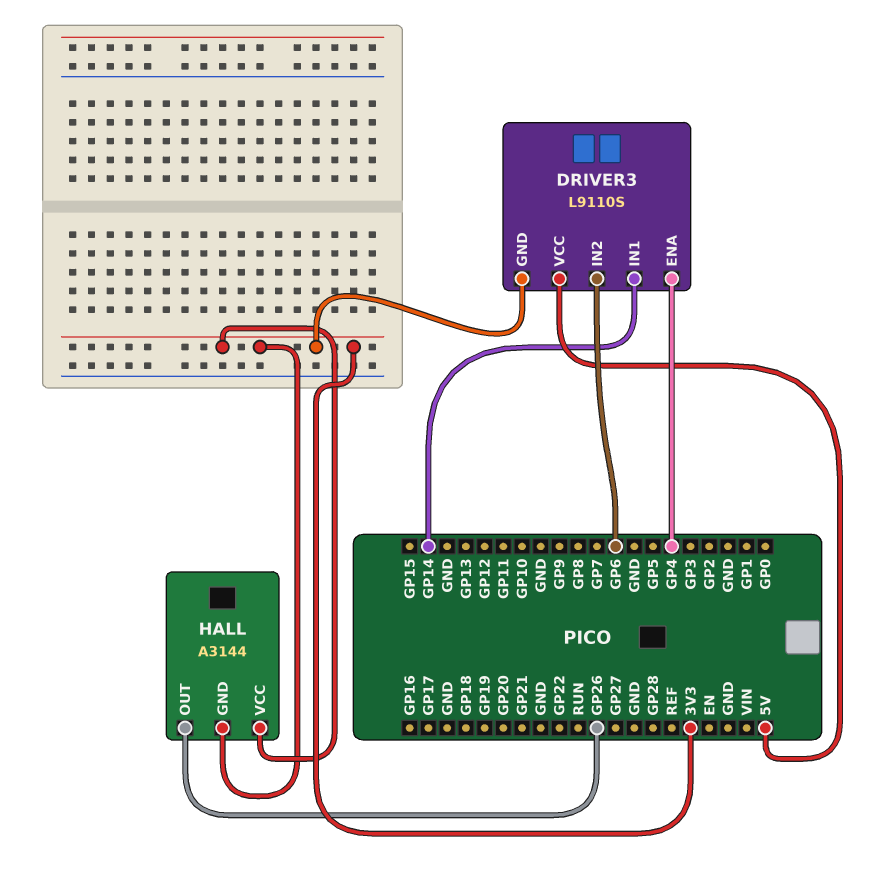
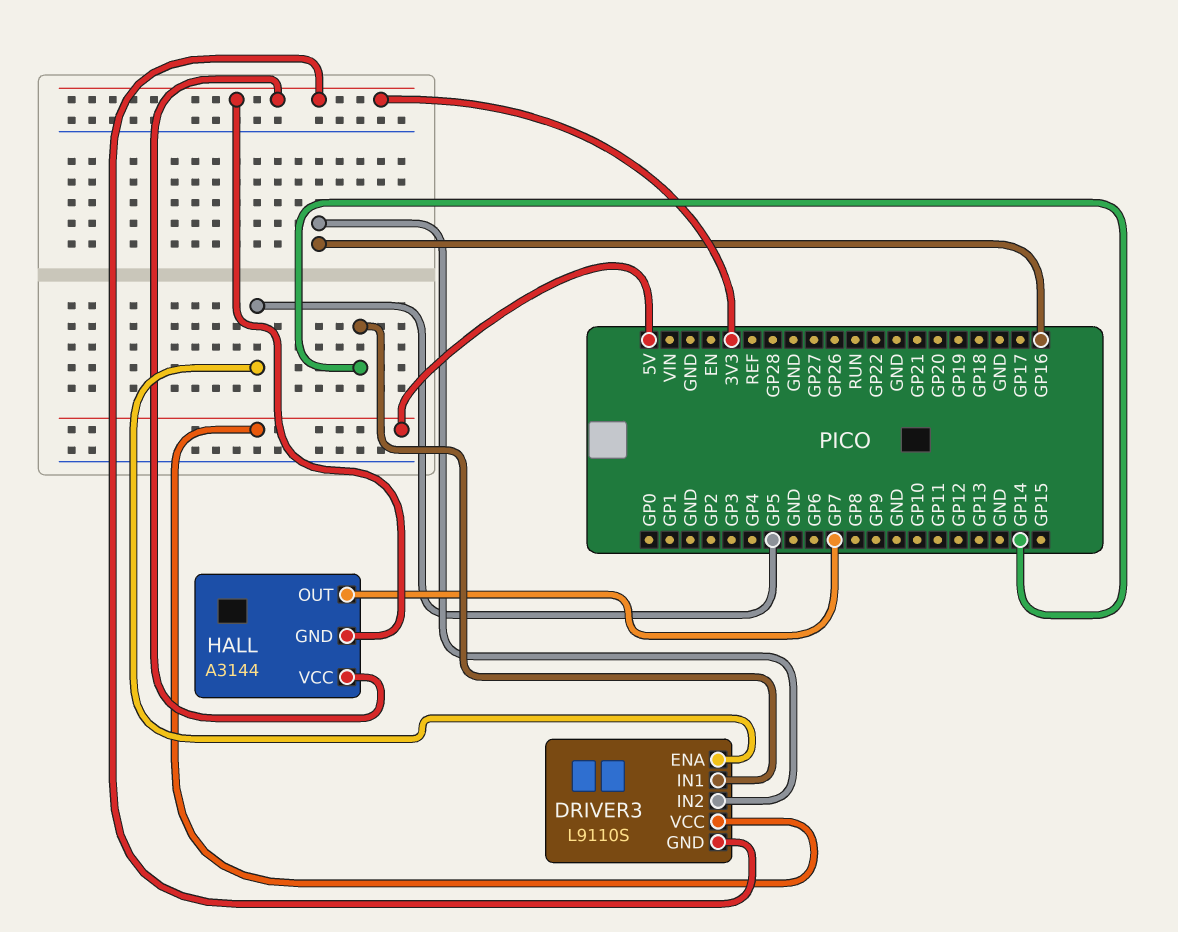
DRIVER3 pin ENA: GP4 -> GP5
DRIVER3 pin IN2: GP6 -> GP16
HALL pin OUT: GP26 -> GP7

